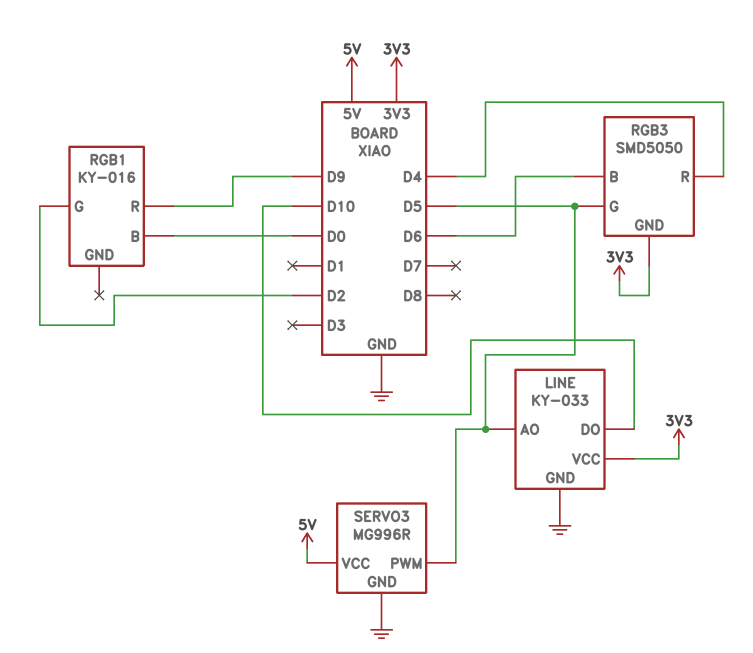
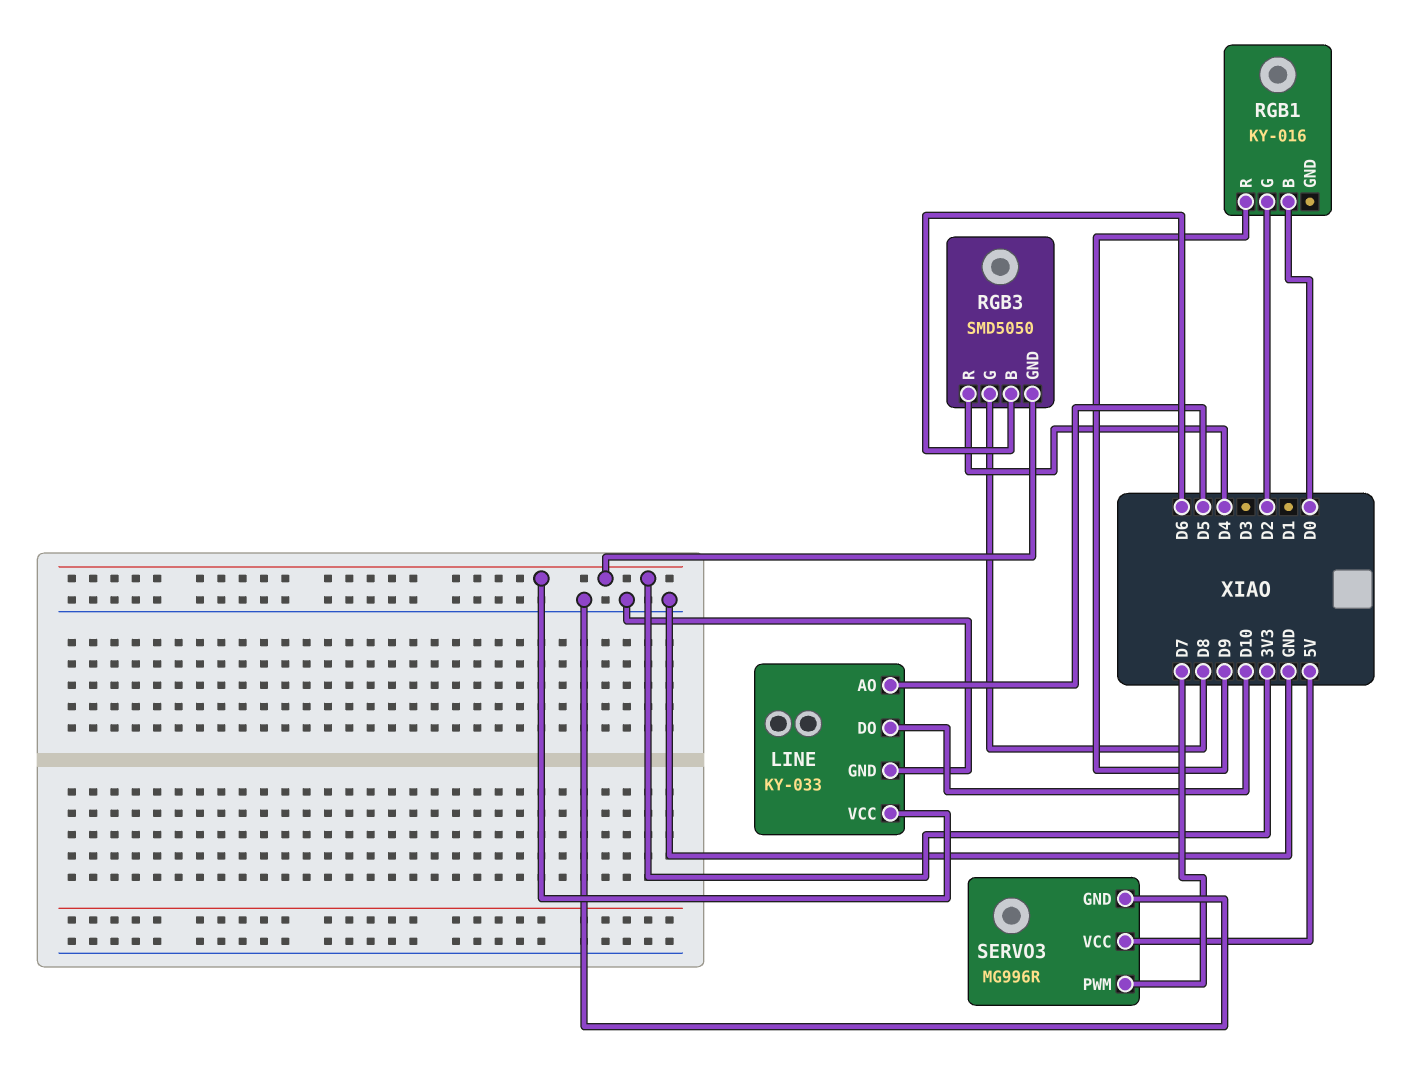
RGB3 pin G: D5 -> D8
SERVO3 pin PWM: D5 -> D7

